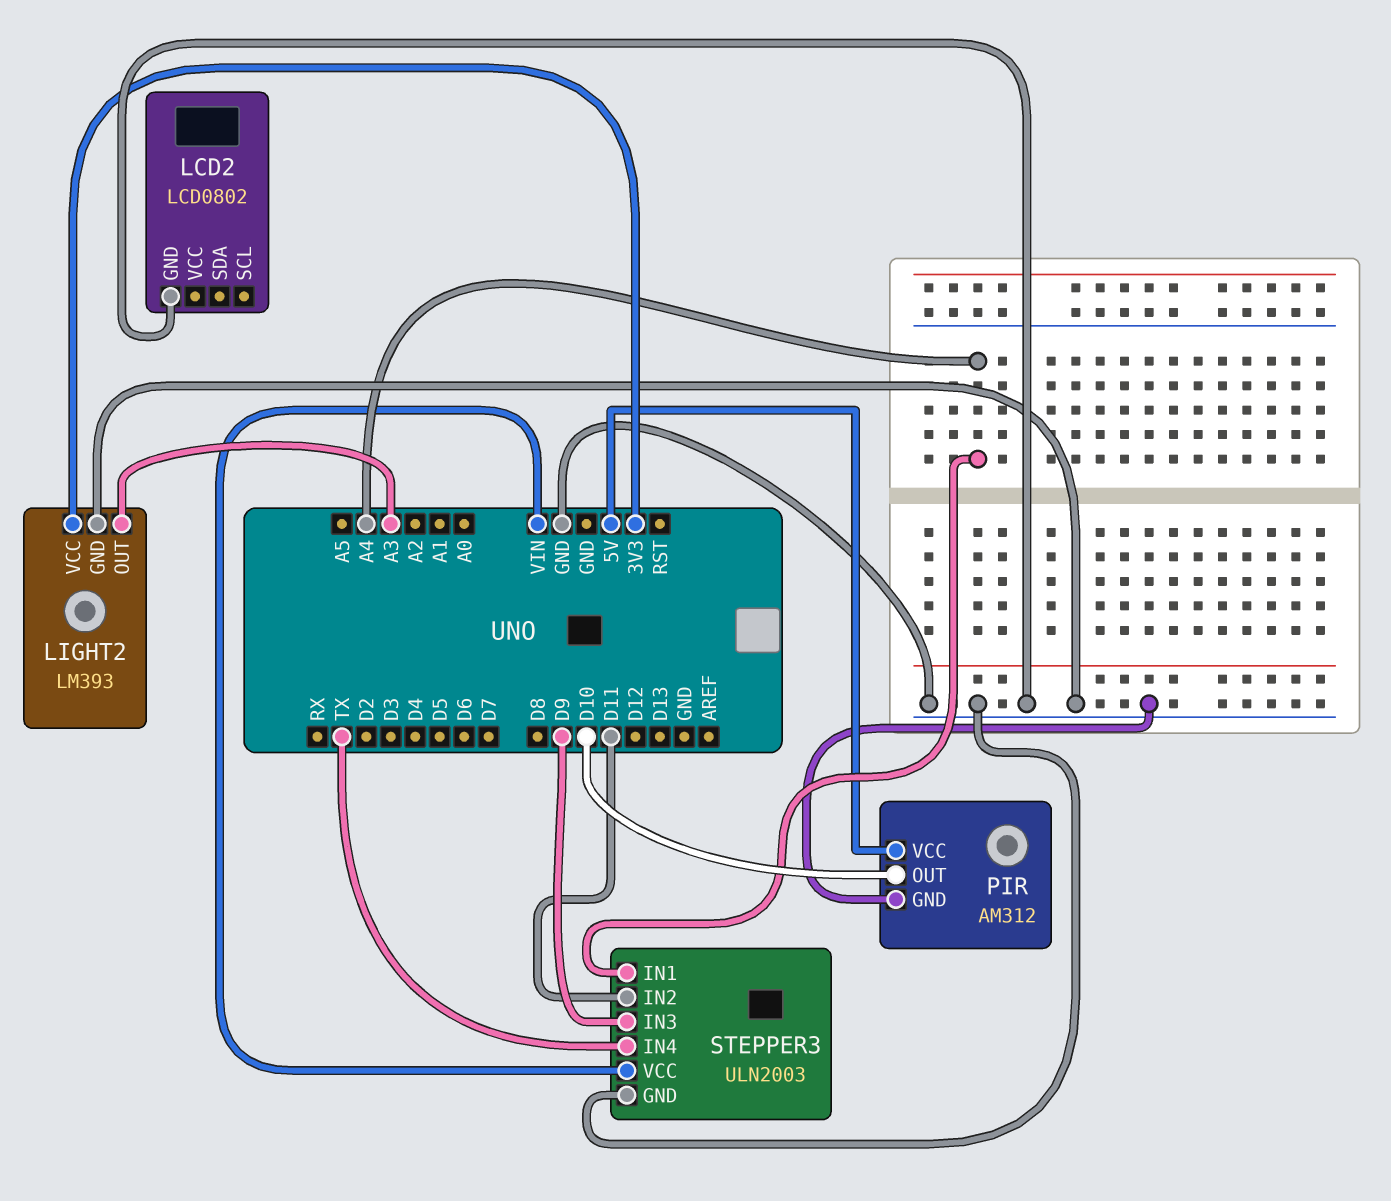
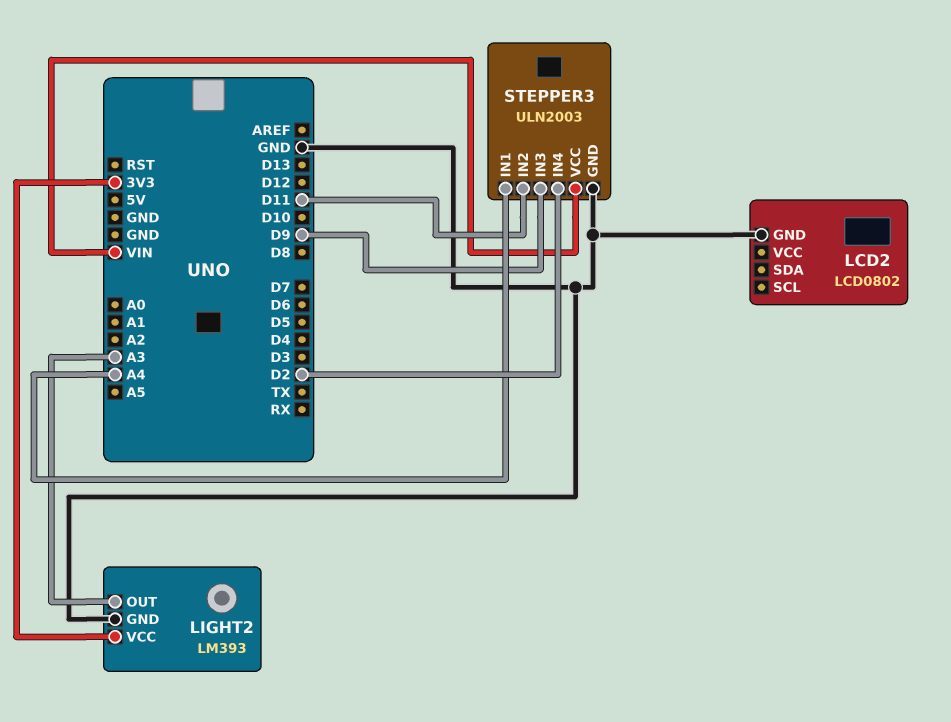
PIR: AM312 -> none
PIR pin GND: GND -> none
PIR pin OUT: D10 -> none
PIR pin VCC: 5V -> none
STEPPER3 pin IN4: TX -> D2

